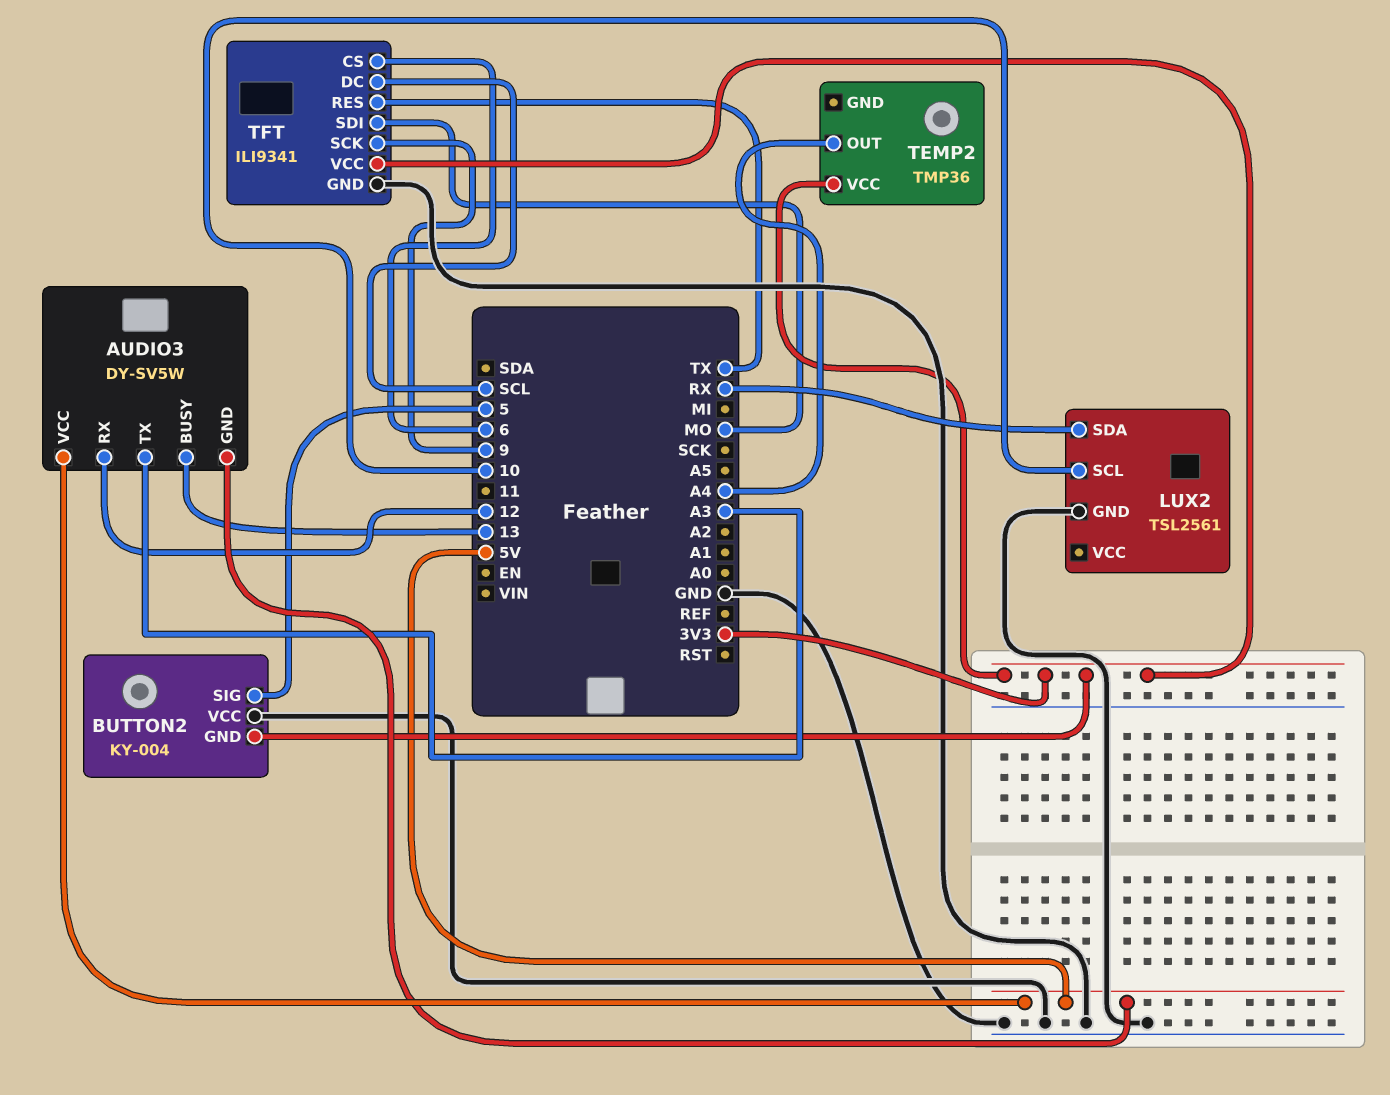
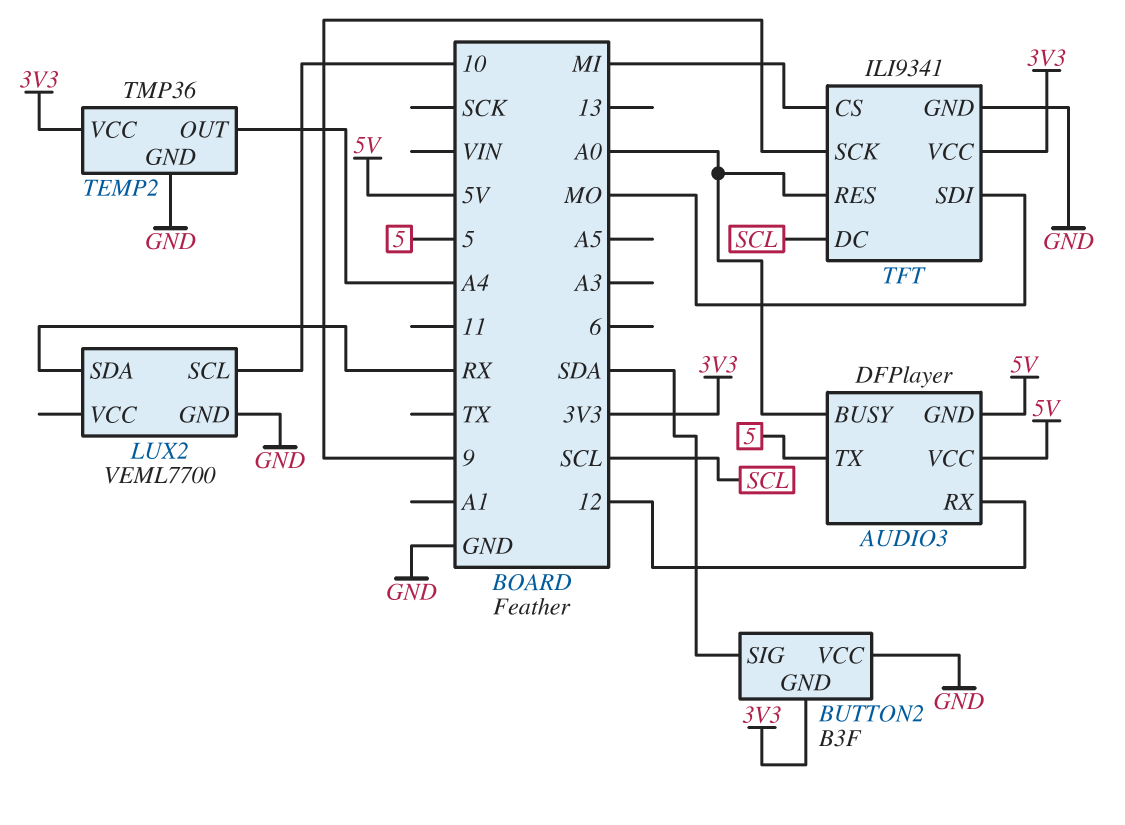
AUDIO3: DY-SV5W -> DFPlayer
AUDIO3 pin BUSY: 13 -> A0
AUDIO3 pin TX: A3 -> 5
BUTTON2: KY-004 -> B3F
BUTTON2 pin SIG: 5 -> SDA
LUX2: TSL2561 -> VEML7700
TEMP2 pin GND: none -> GND
TFT pin CS: 6 -> MI
TFT pin RES: TX -> A0

